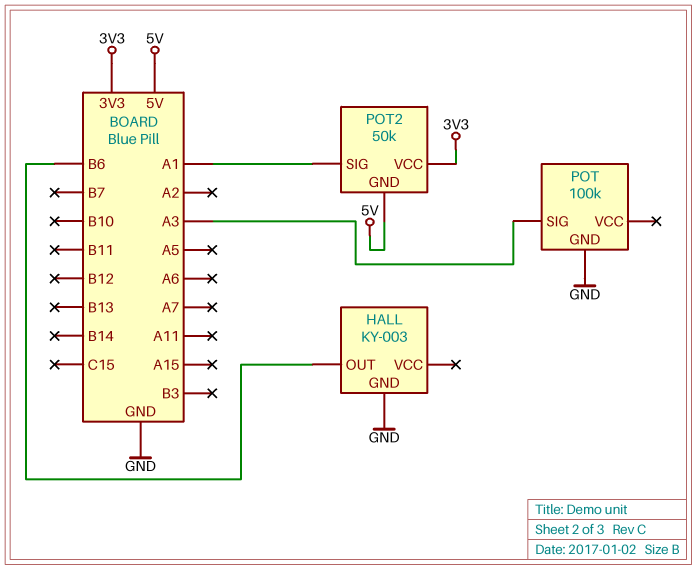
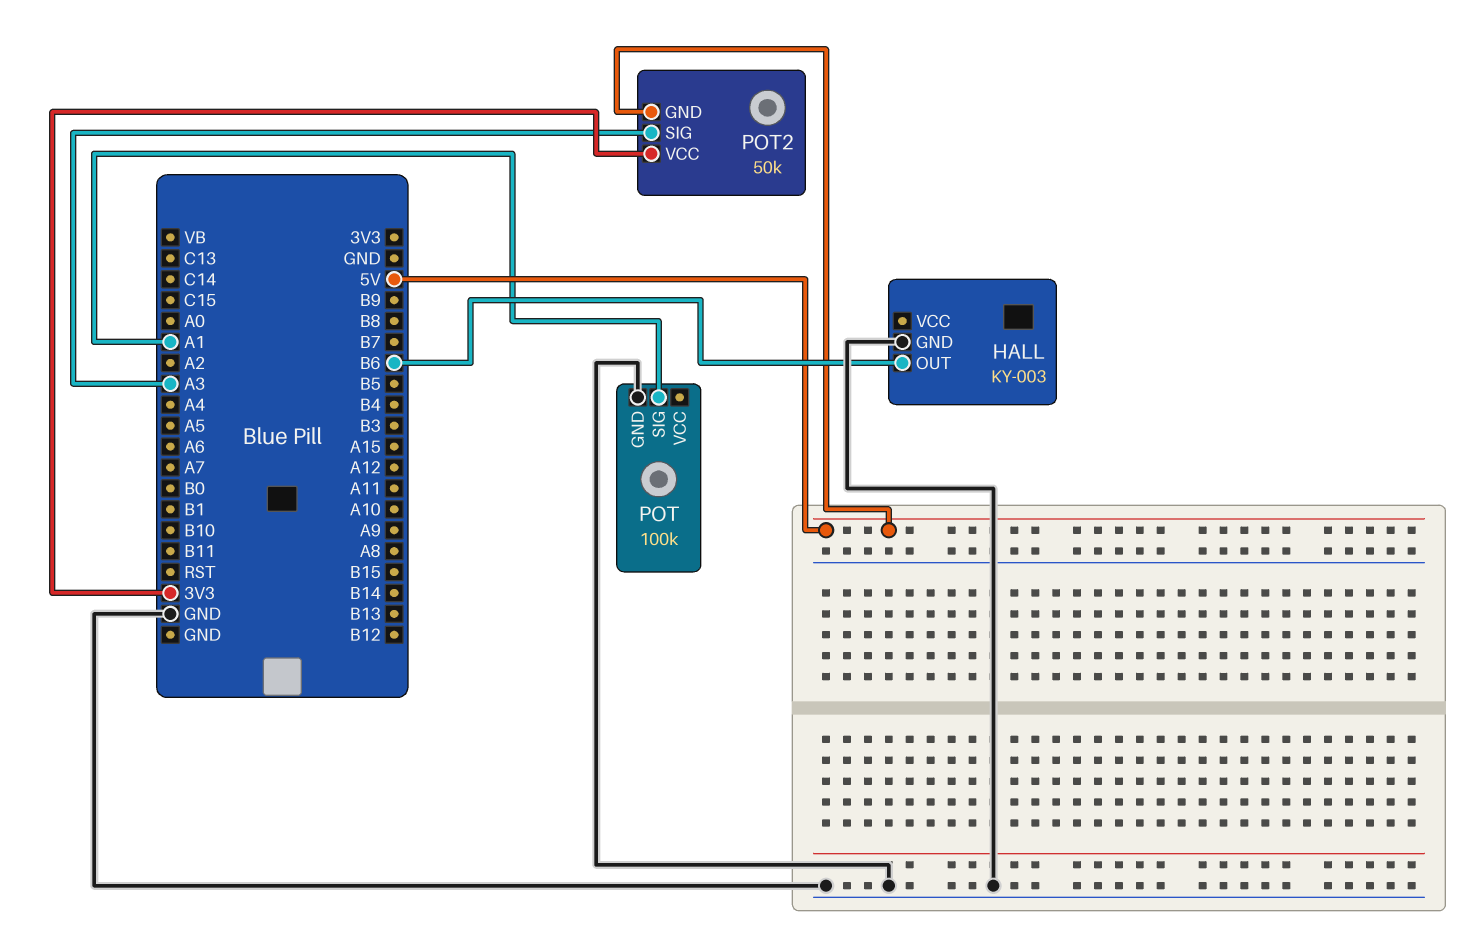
POT pin SIG: A3 -> A1
POT2 pin SIG: A1 -> A3

